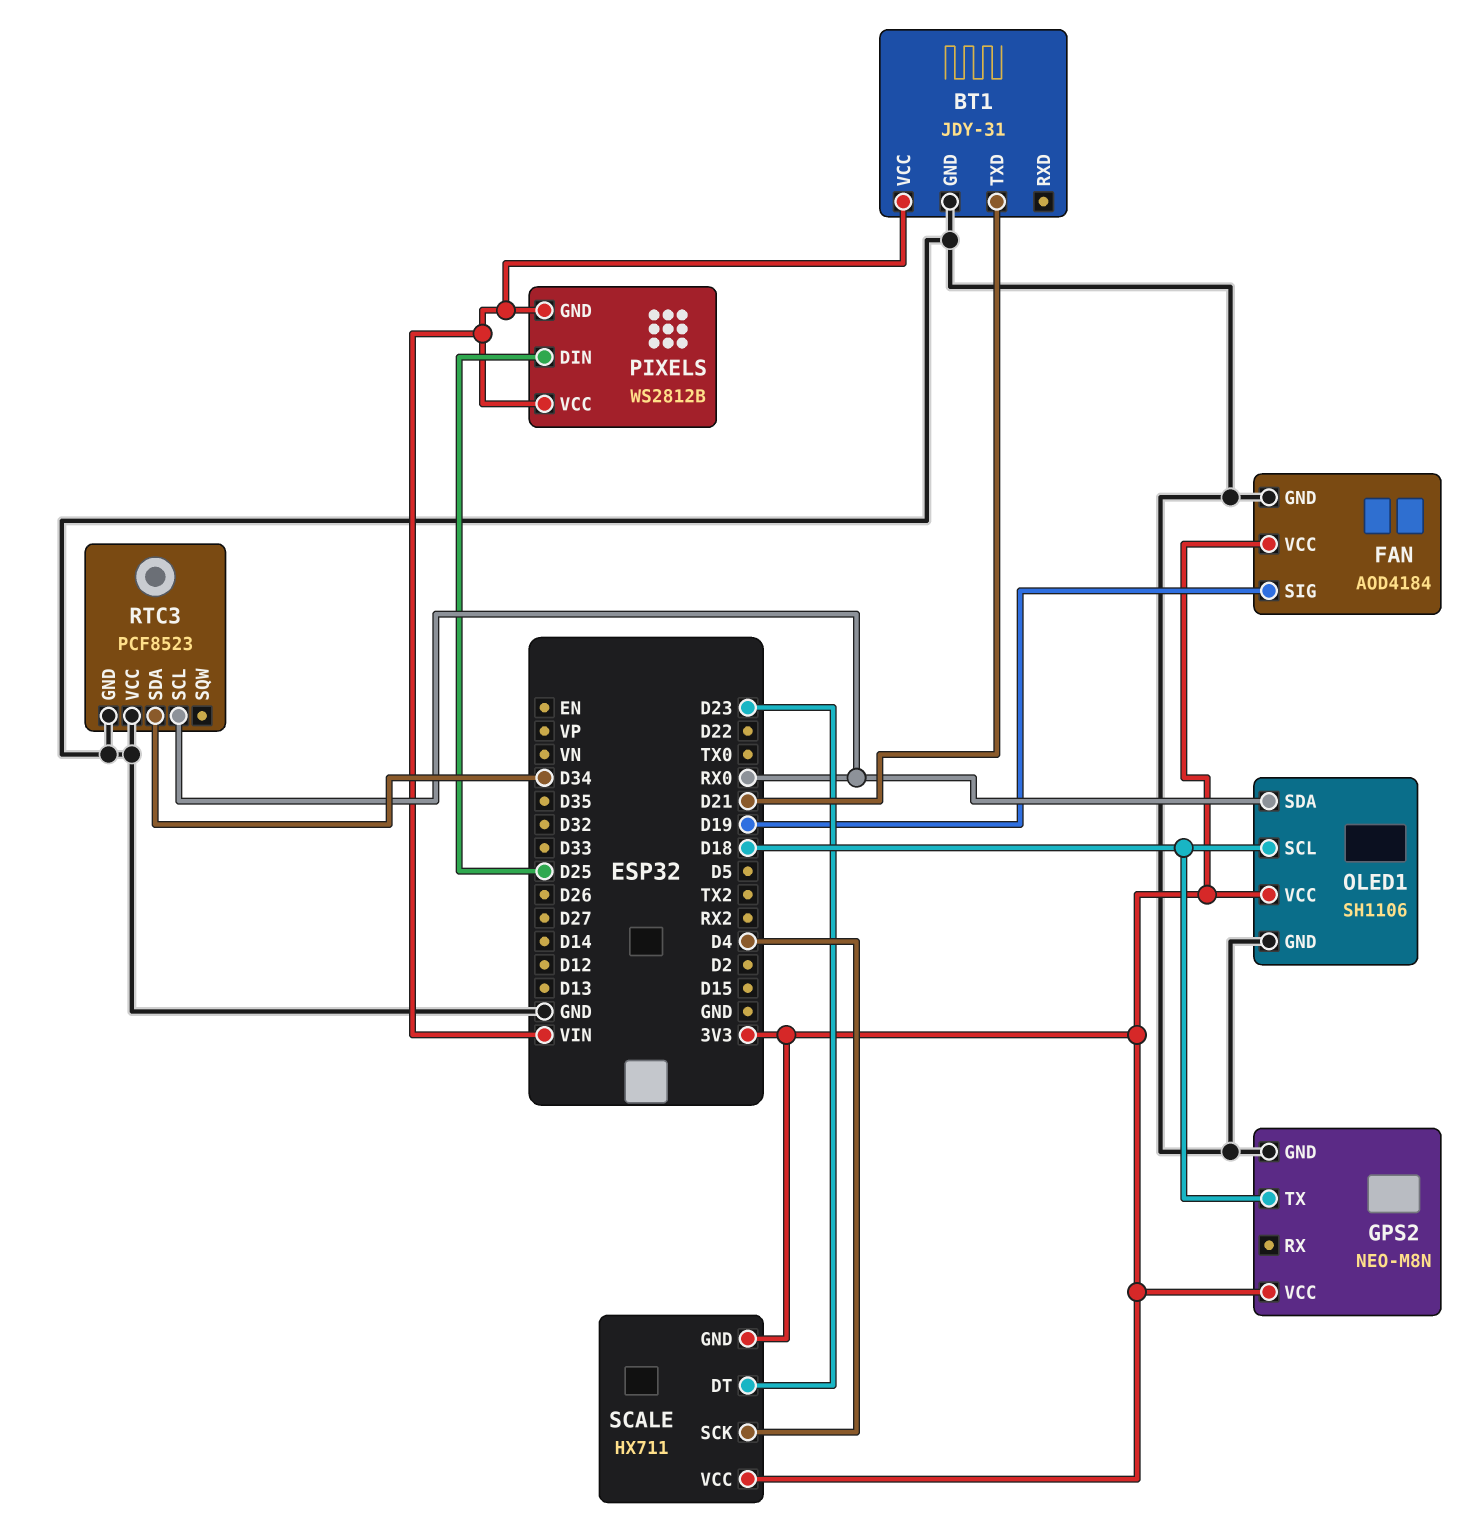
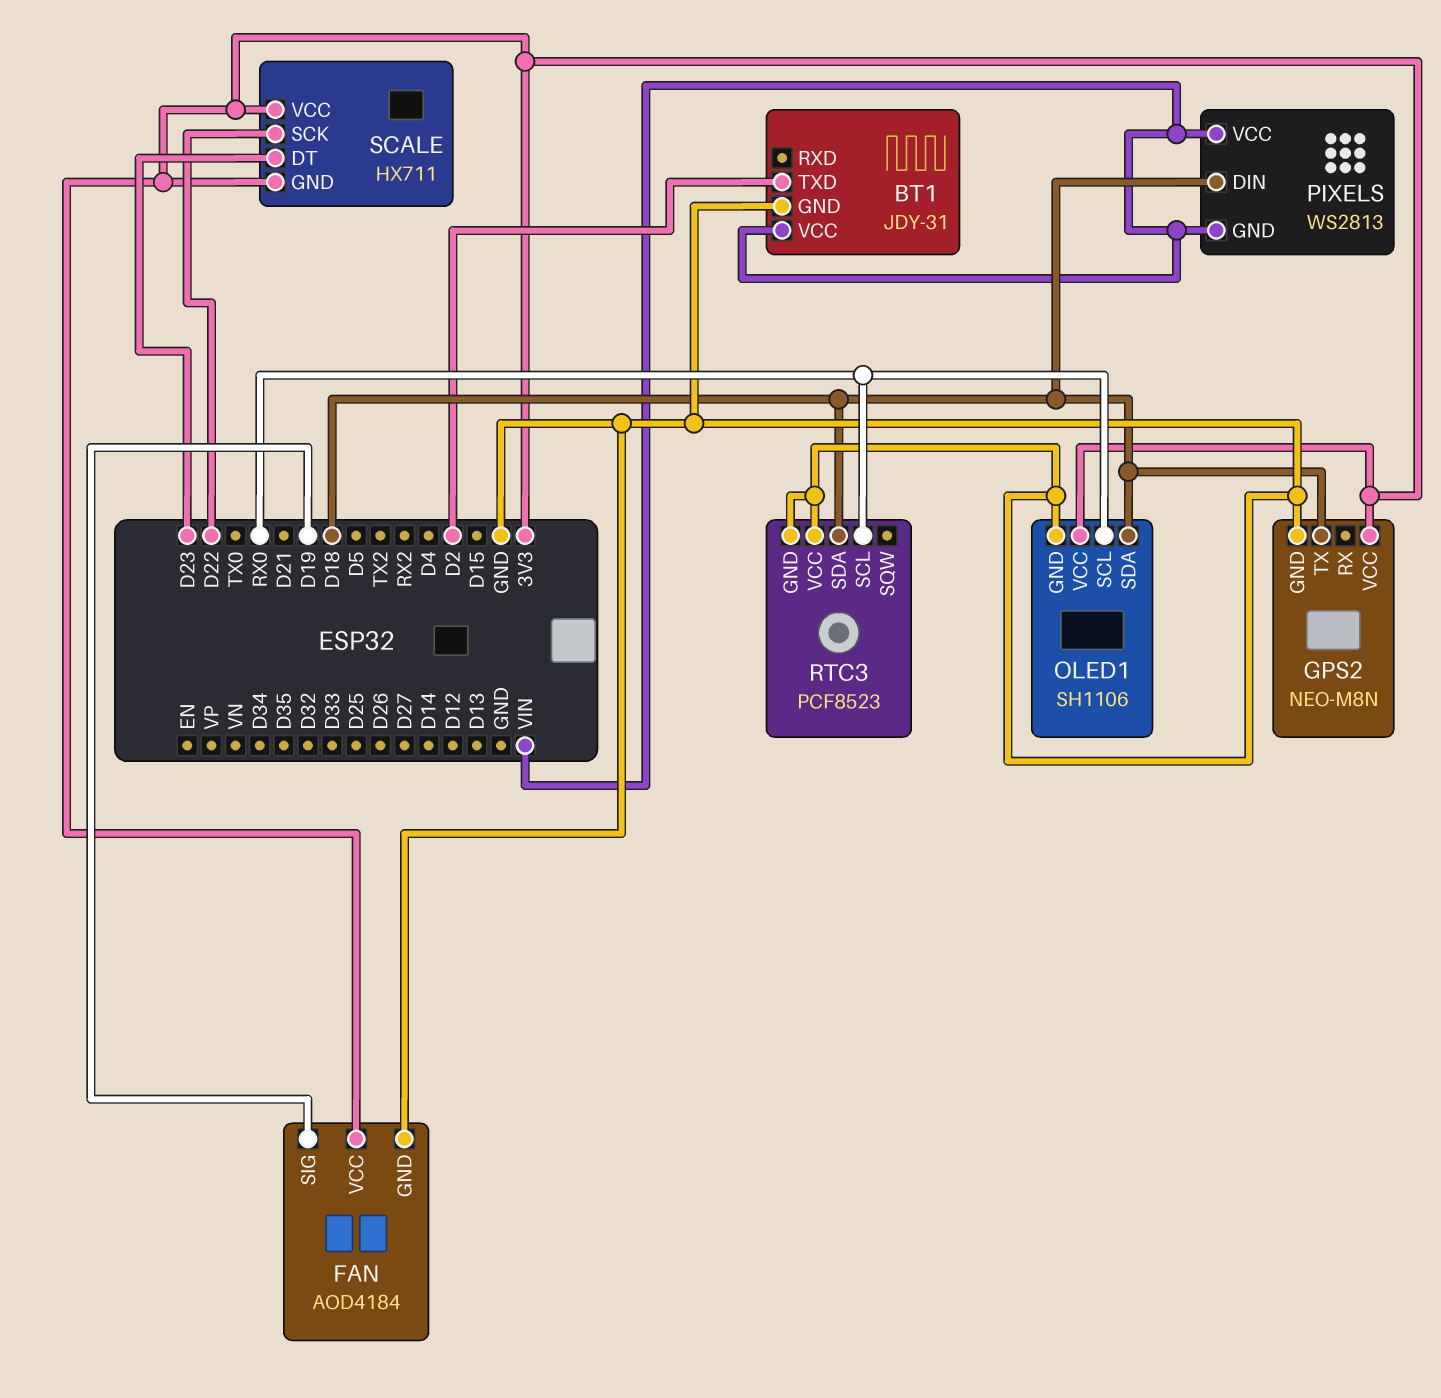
BT1 pin TXD: D21 -> D2
OLED1 pin SCL: D18 -> RX0
OLED1 pin SDA: RX0 -> D18
PIXELS: WS2812B -> WS2813
PIXELS pin DIN: D25 -> D18
RTC3 pin SDA: D34 -> D18
SCALE pin SCK: D4 -> D22

